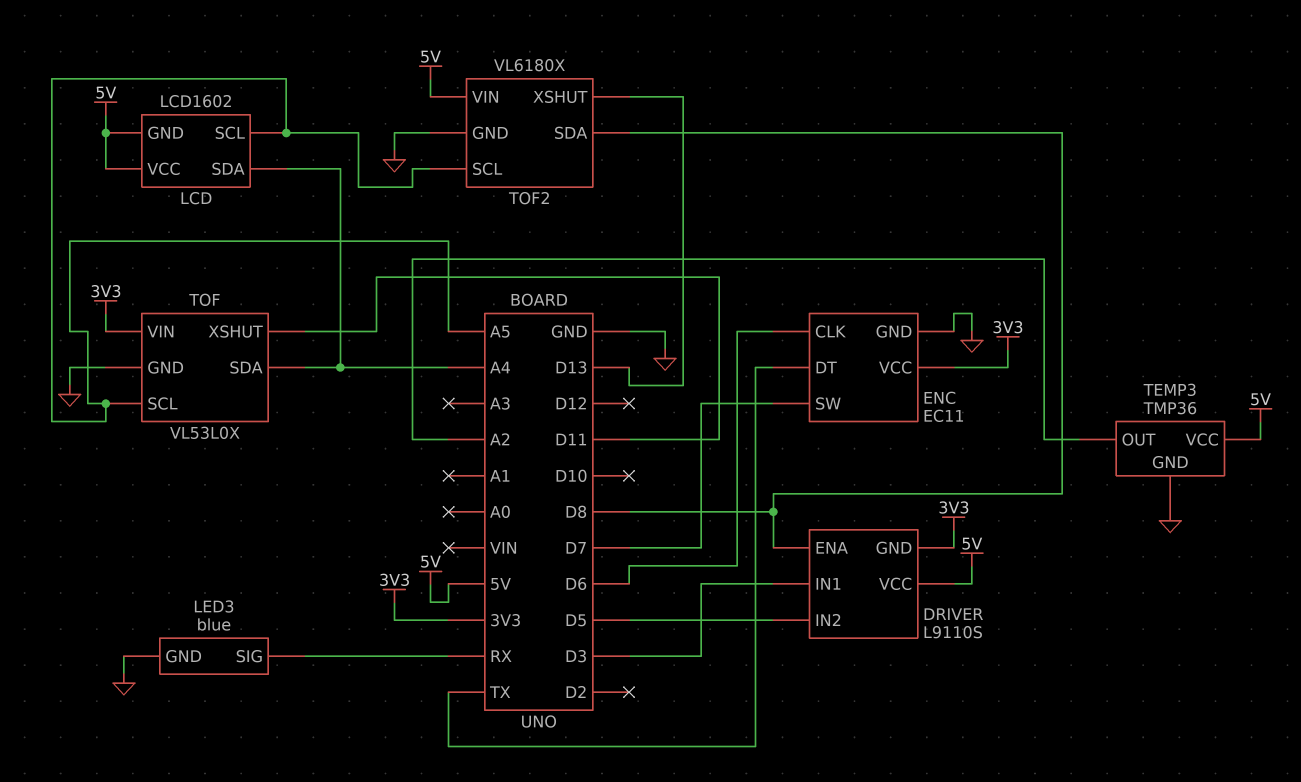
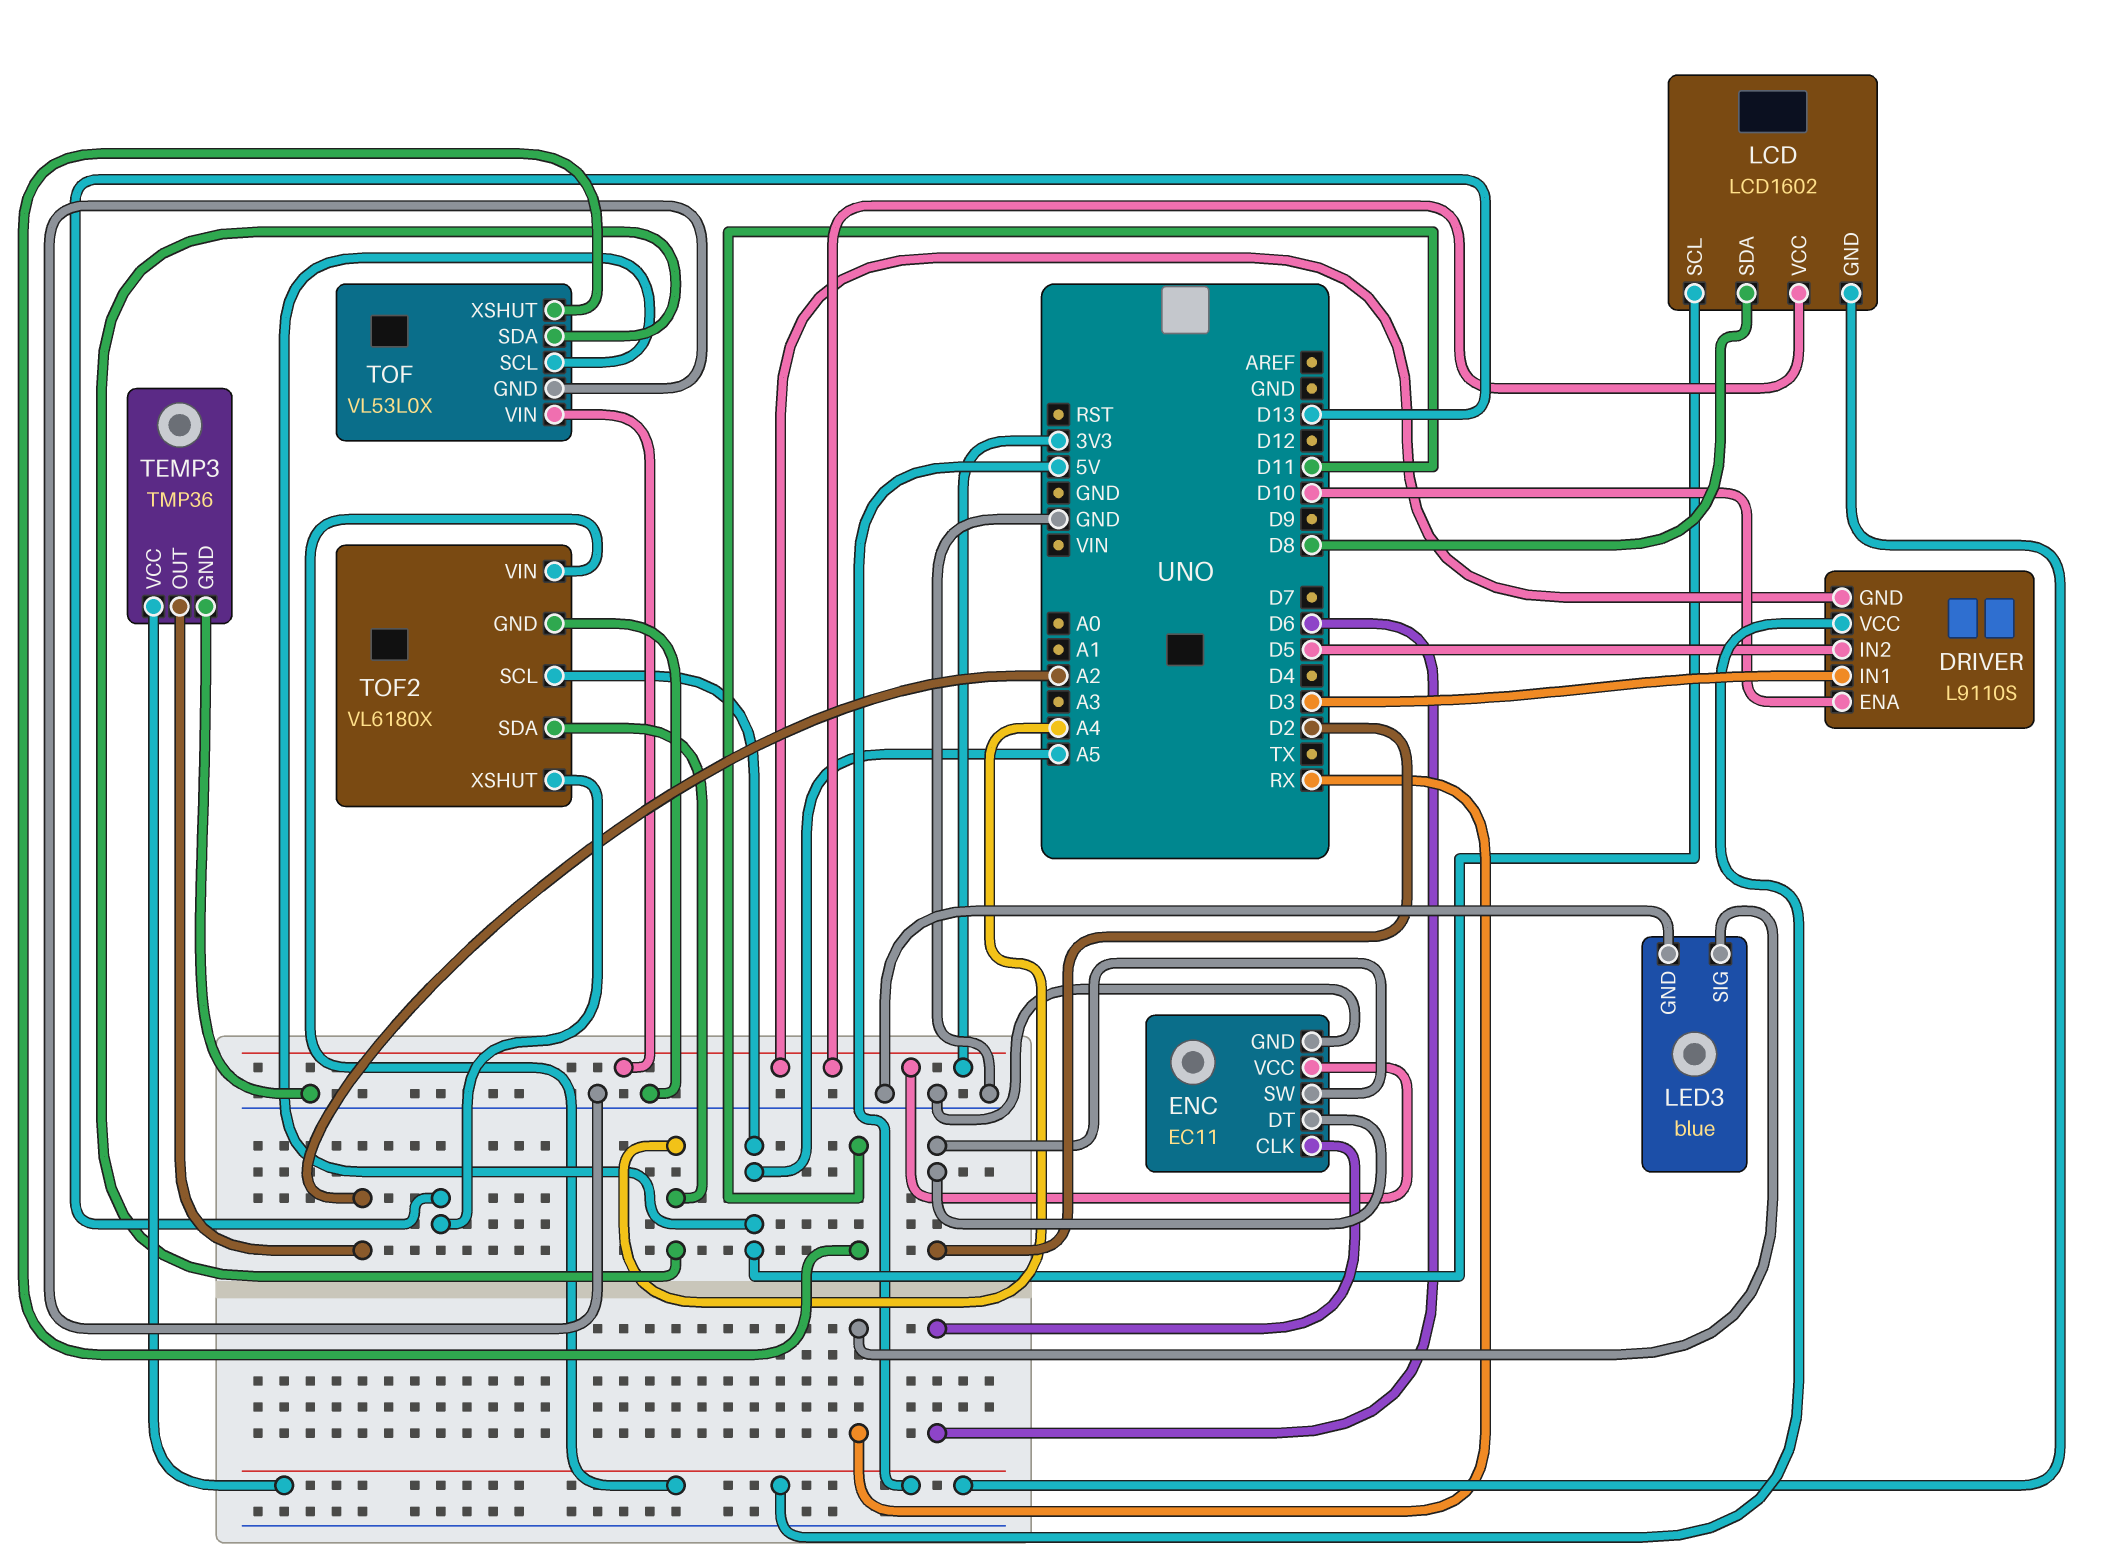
DRIVER pin ENA: D8 -> D10
ENC pin DT: TX -> D2
ENC pin SW: D7 -> D2
LCD pin SDA: A4 -> D8
LCD pin VCC: 5V -> 3V3
TOF2 pin SDA: D8 -> A4

